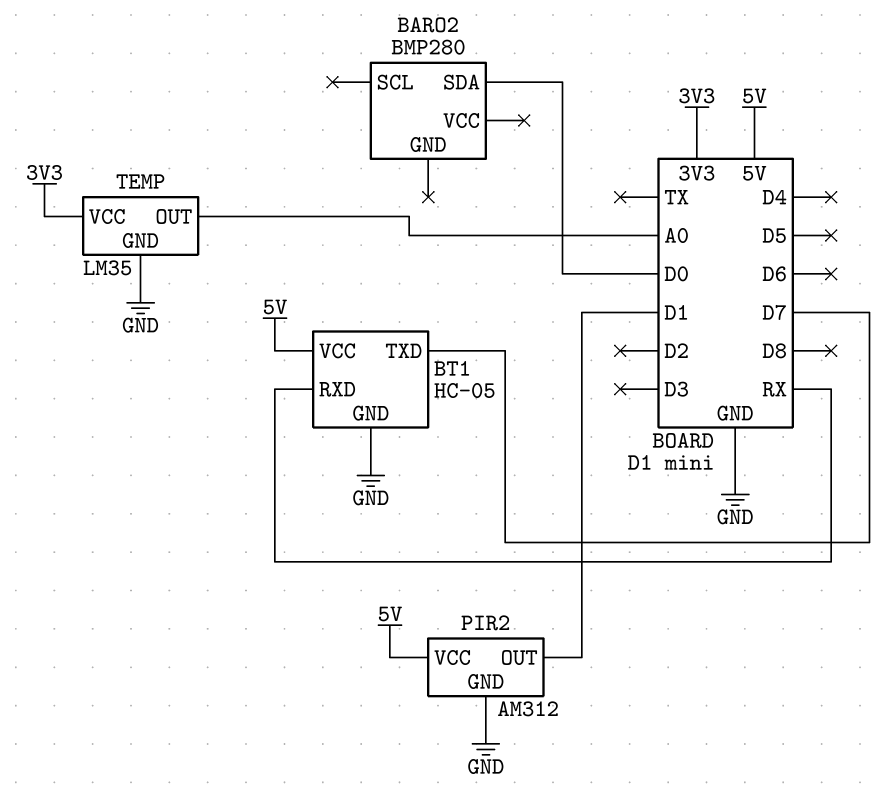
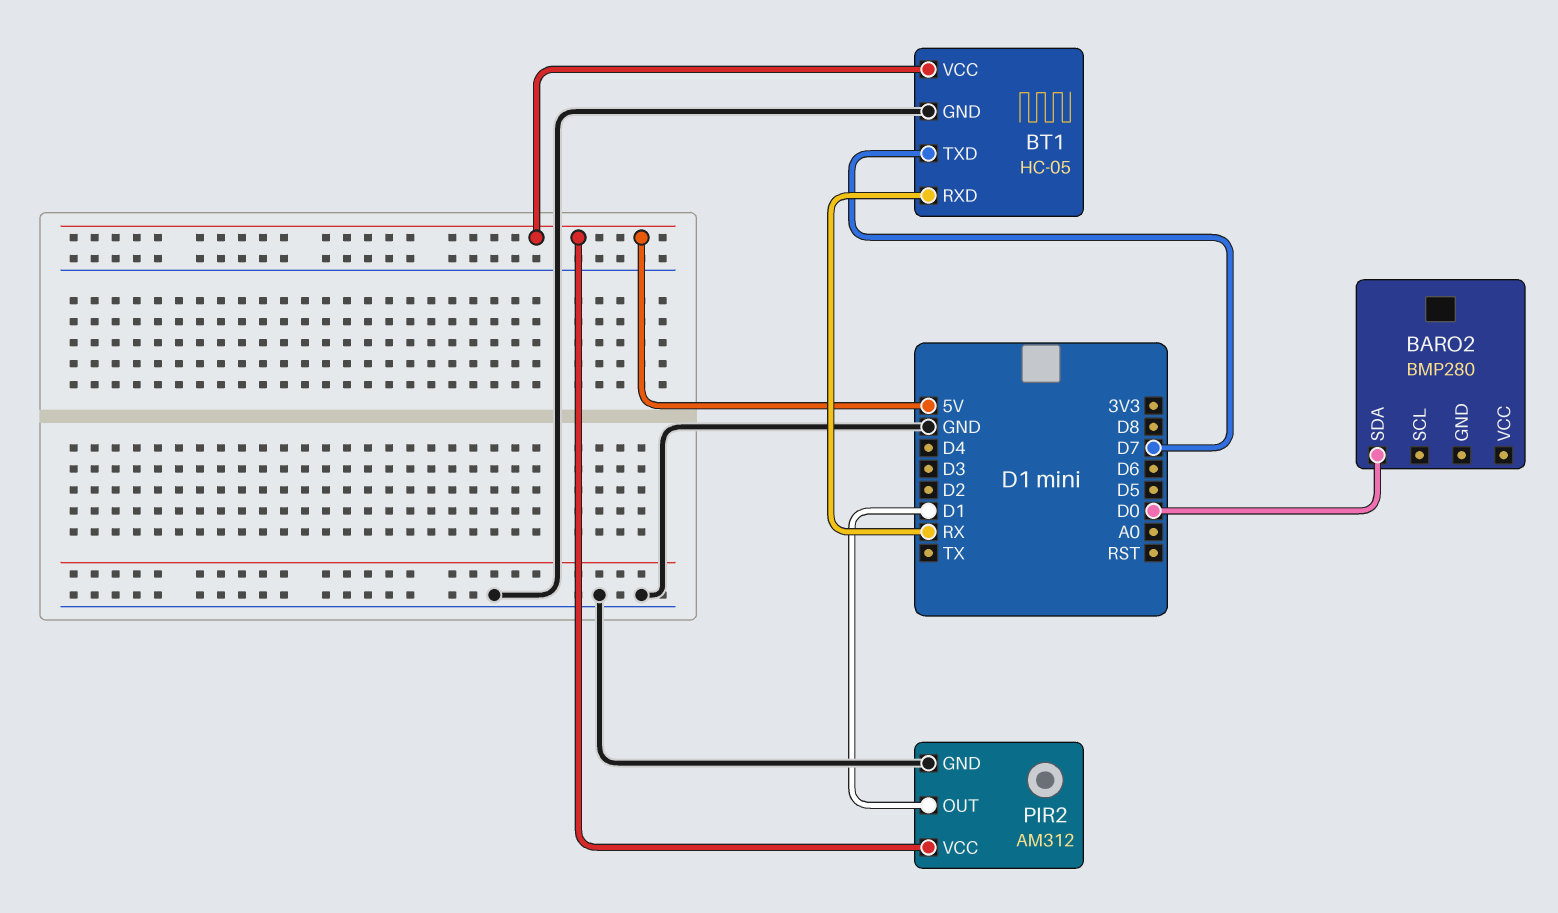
TEMP: LM35 -> none
TEMP pin GND: GND -> none
TEMP pin OUT: A0 -> none
TEMP pin VCC: 3V3 -> none

